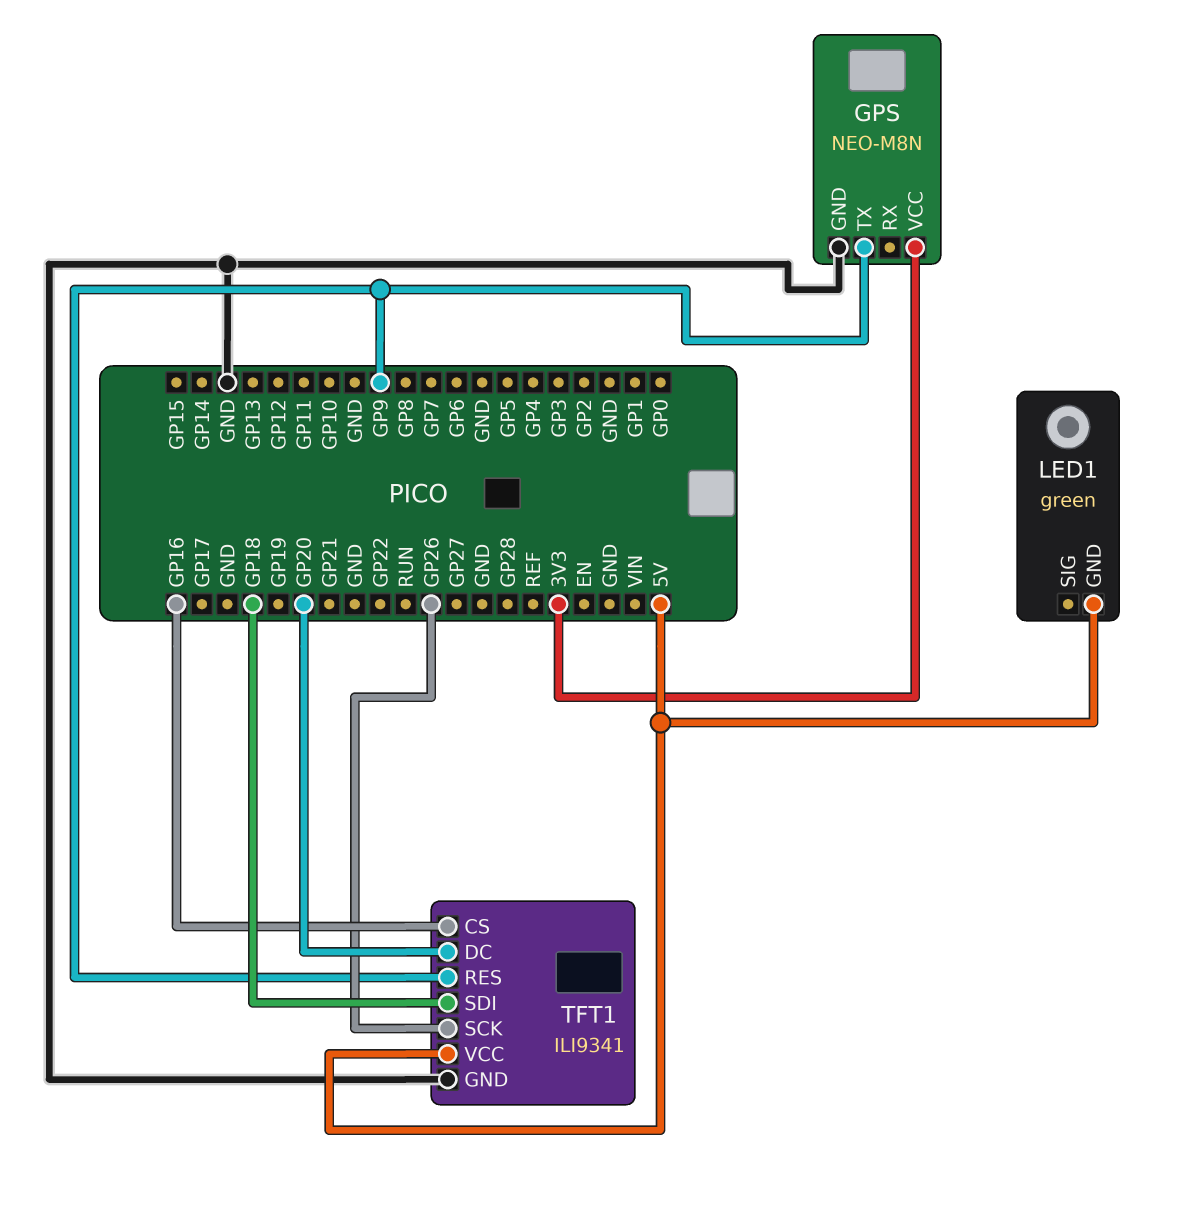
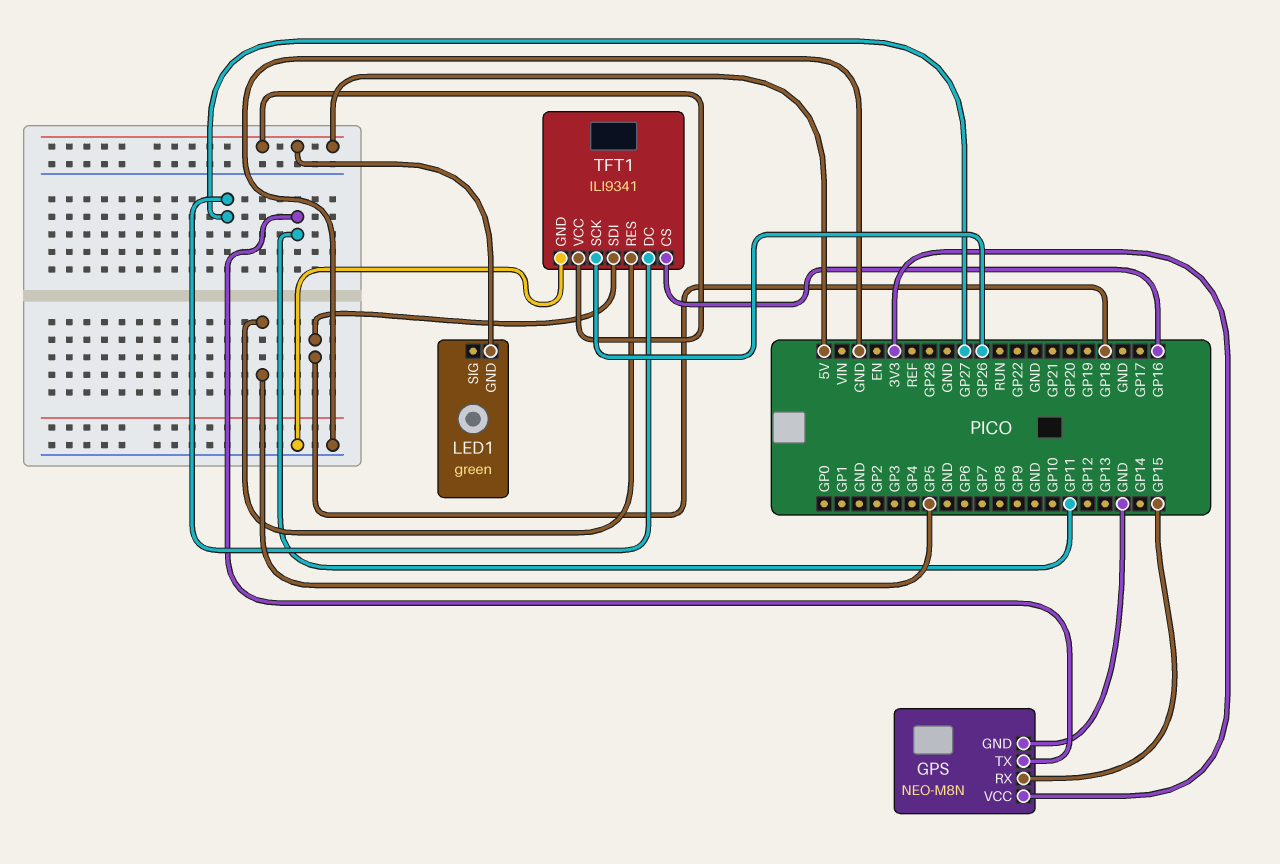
GPS pin RX: none -> GP15
GPS pin TX: GP9 -> GP11
TFT1 pin DC: GP20 -> GP27
TFT1 pin RES: GP9 -> GP5

